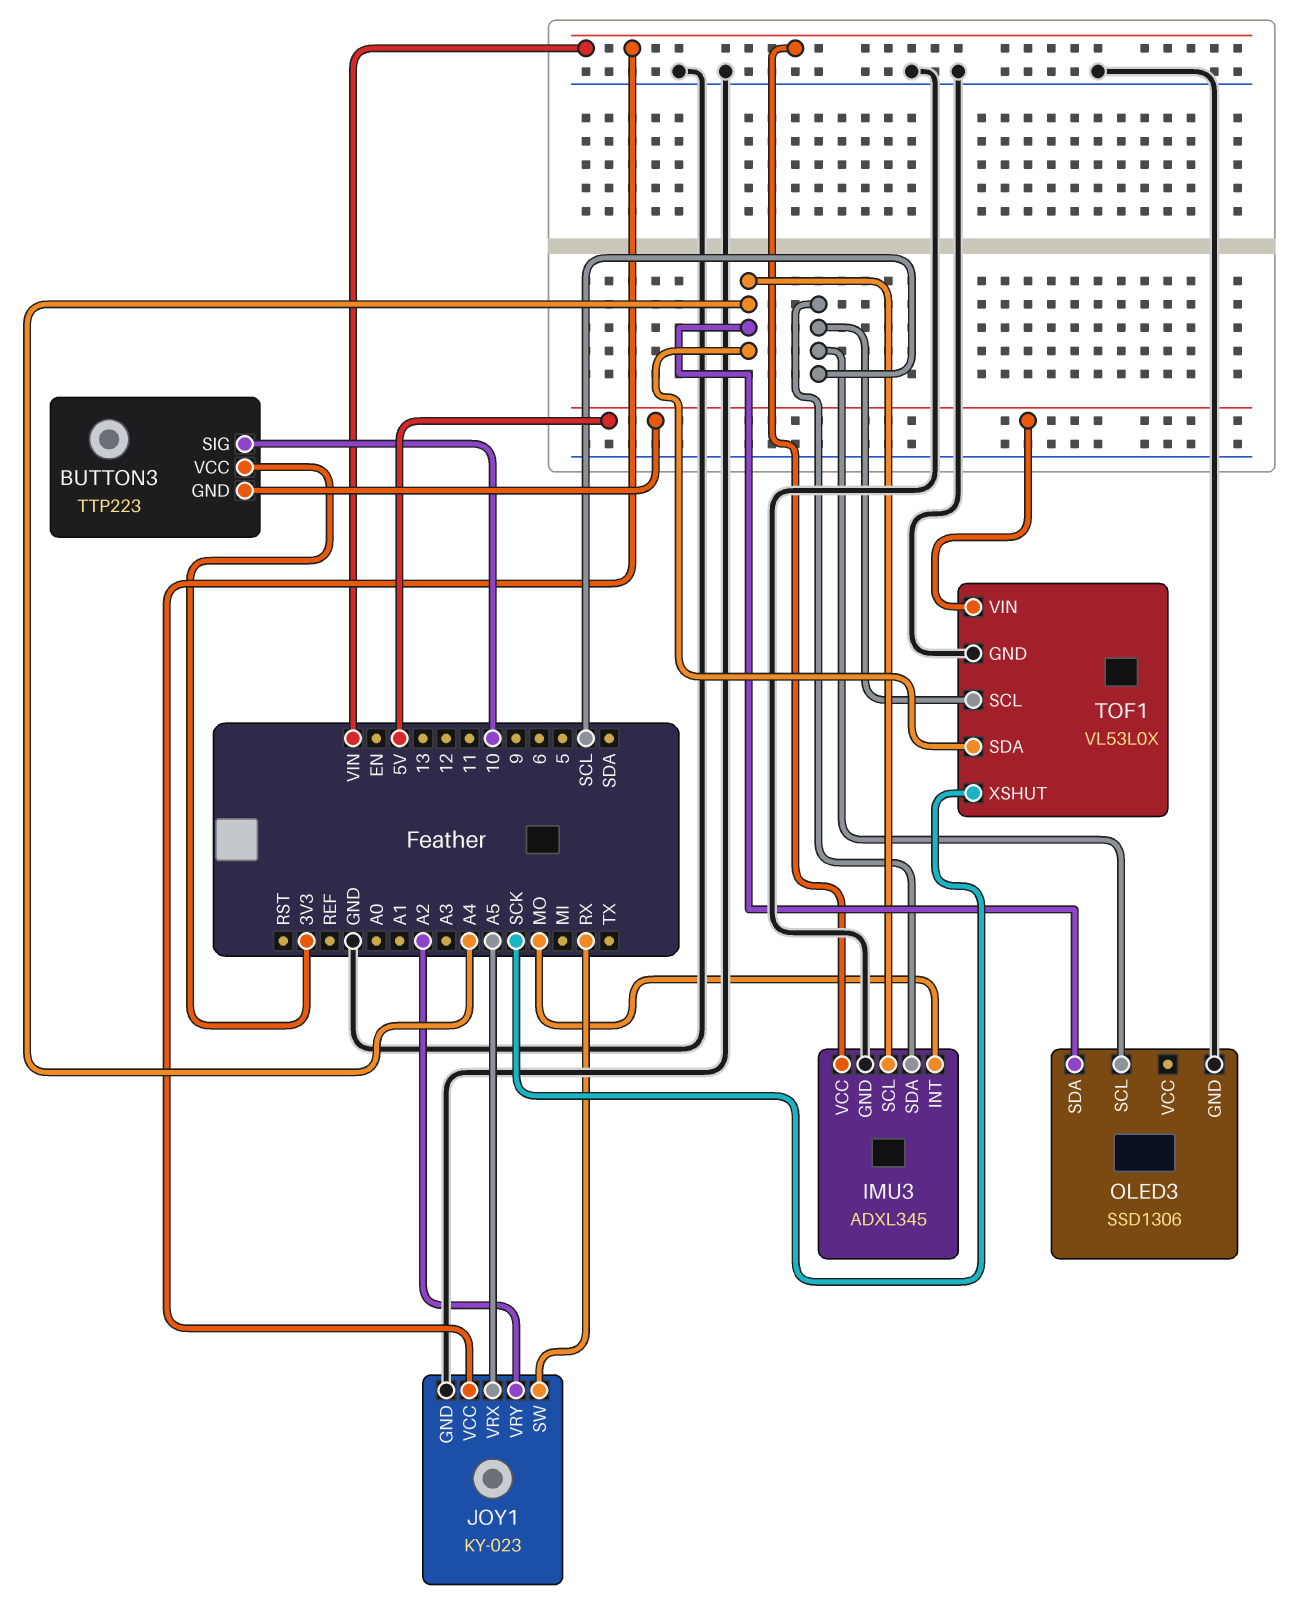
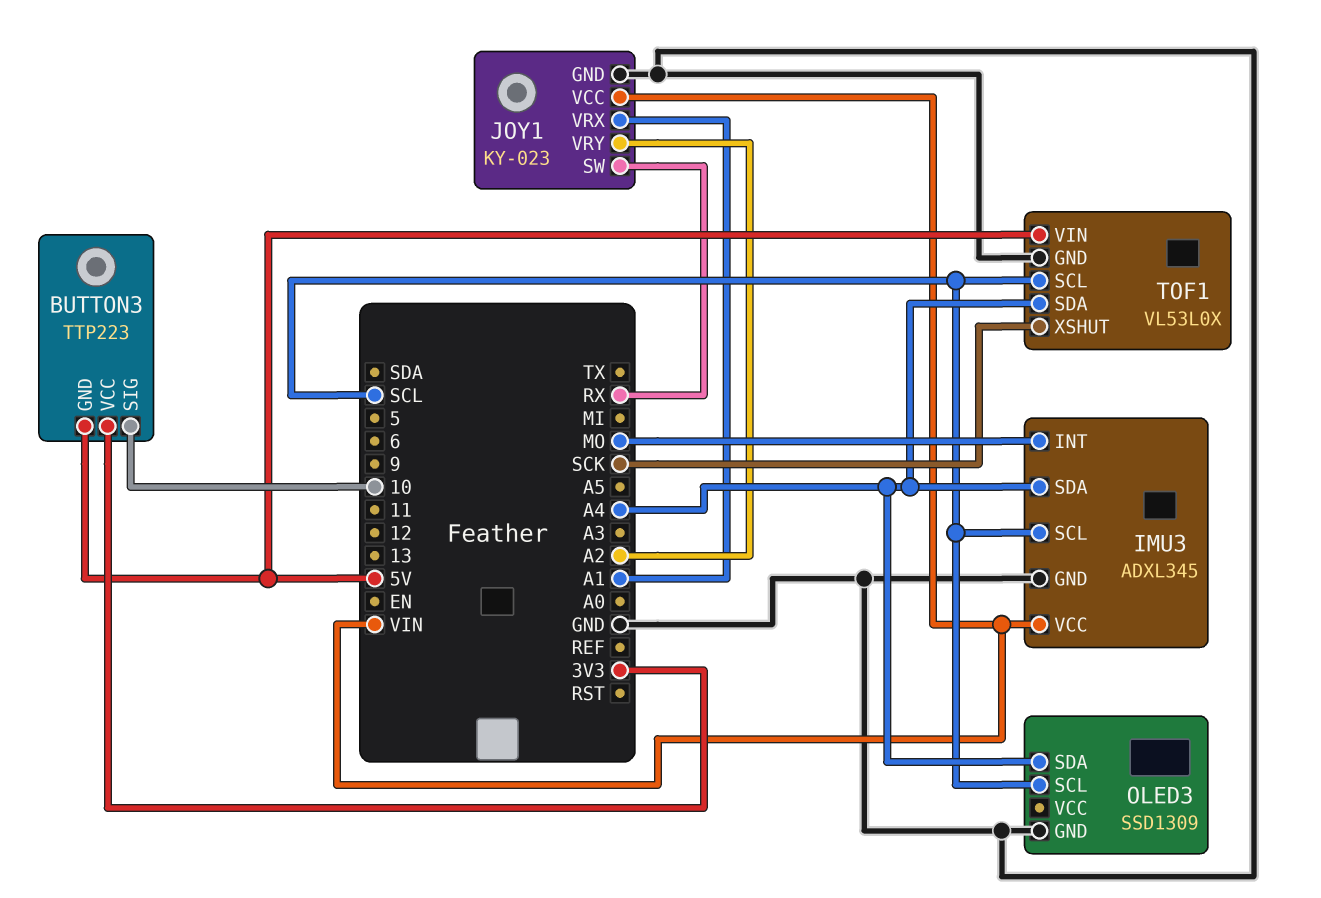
IMU3 pin SCL: A4 -> SCL
IMU3 pin SDA: SCL -> A4
JOY1 pin VRX: A5 -> A1
OLED3: SSD1306 -> SSD1309

